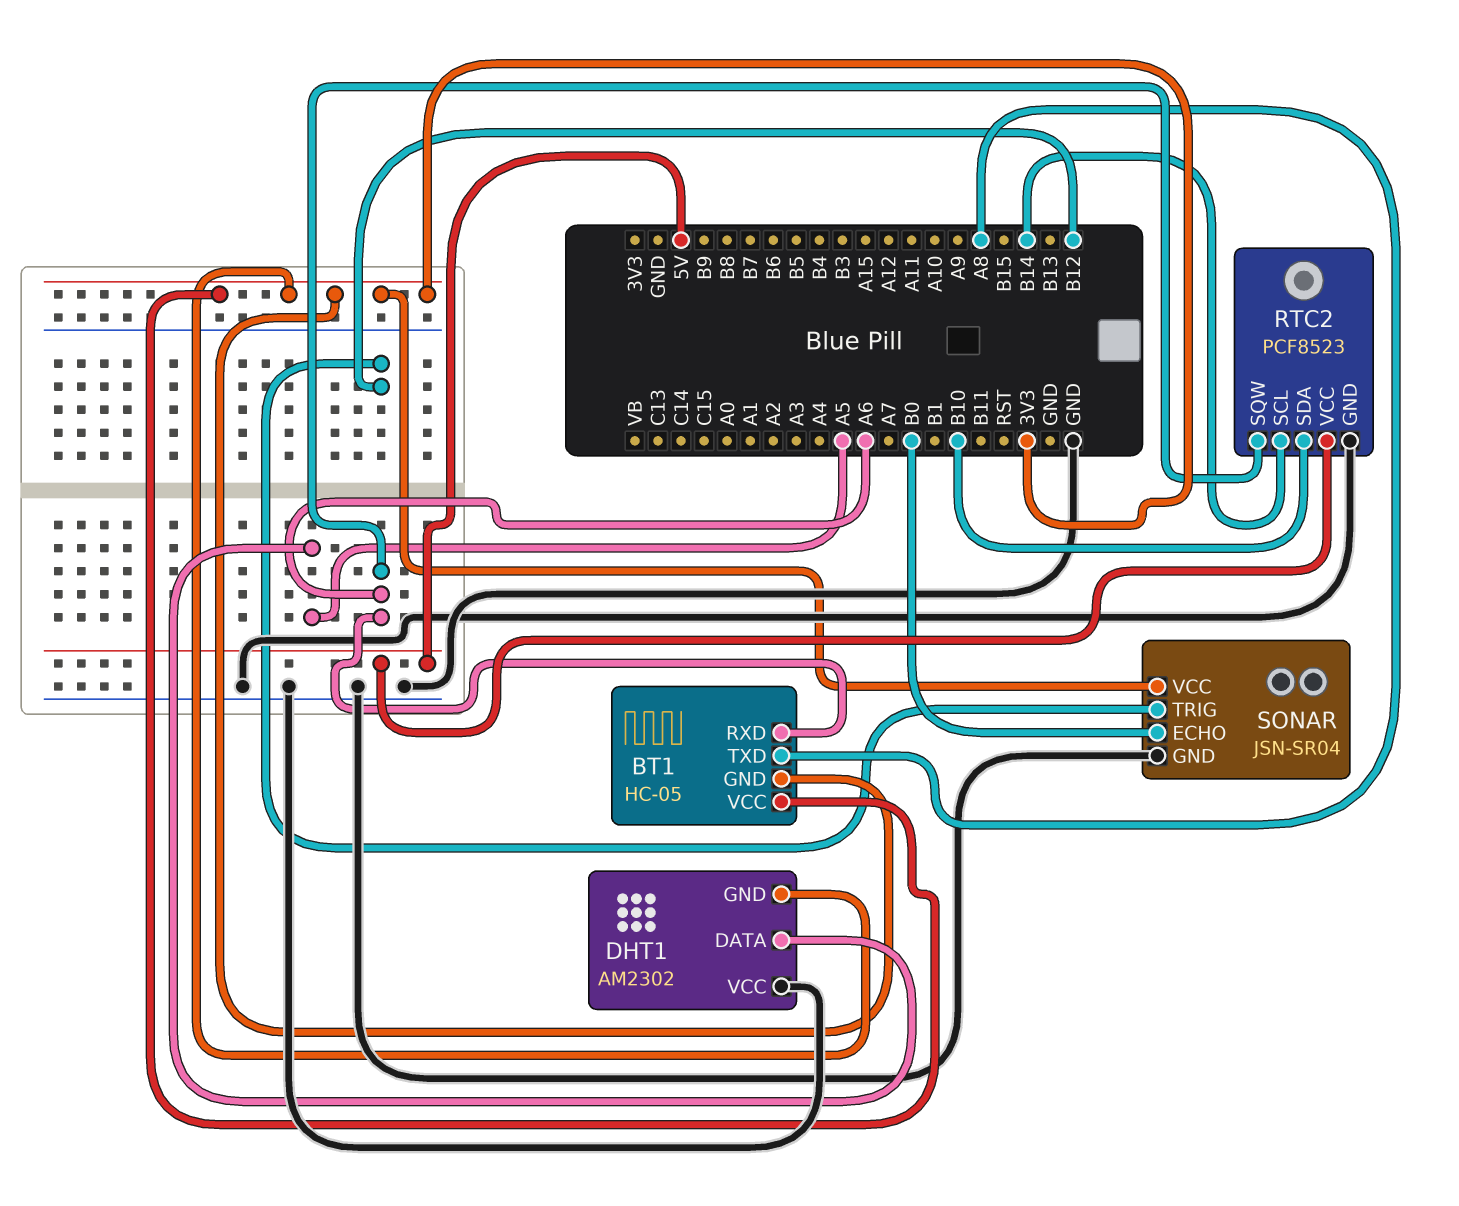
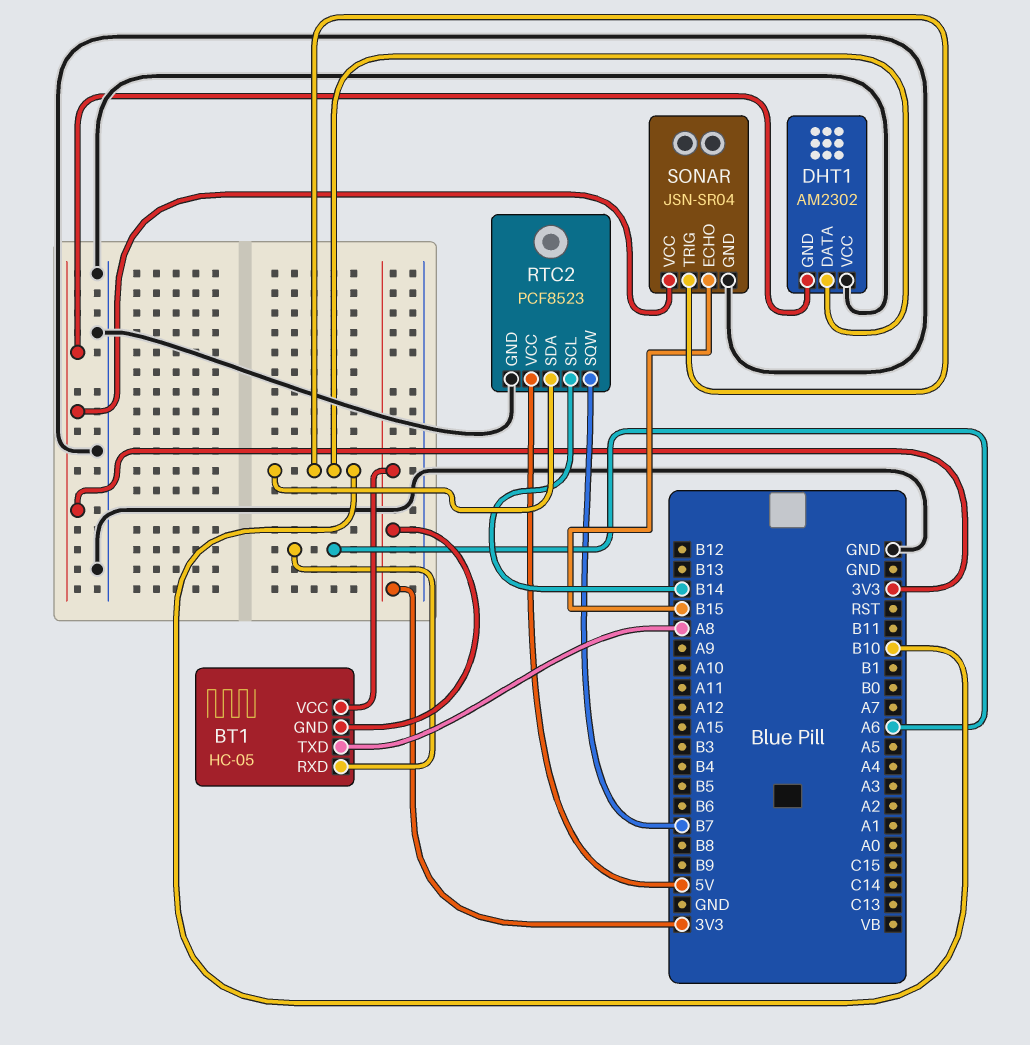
DHT1 pin DATA: A5 -> B10
RTC2 pin SQW: A6 -> B7
SONAR pin ECHO: B0 -> B15
SONAR pin TRIG: B12 -> B10

